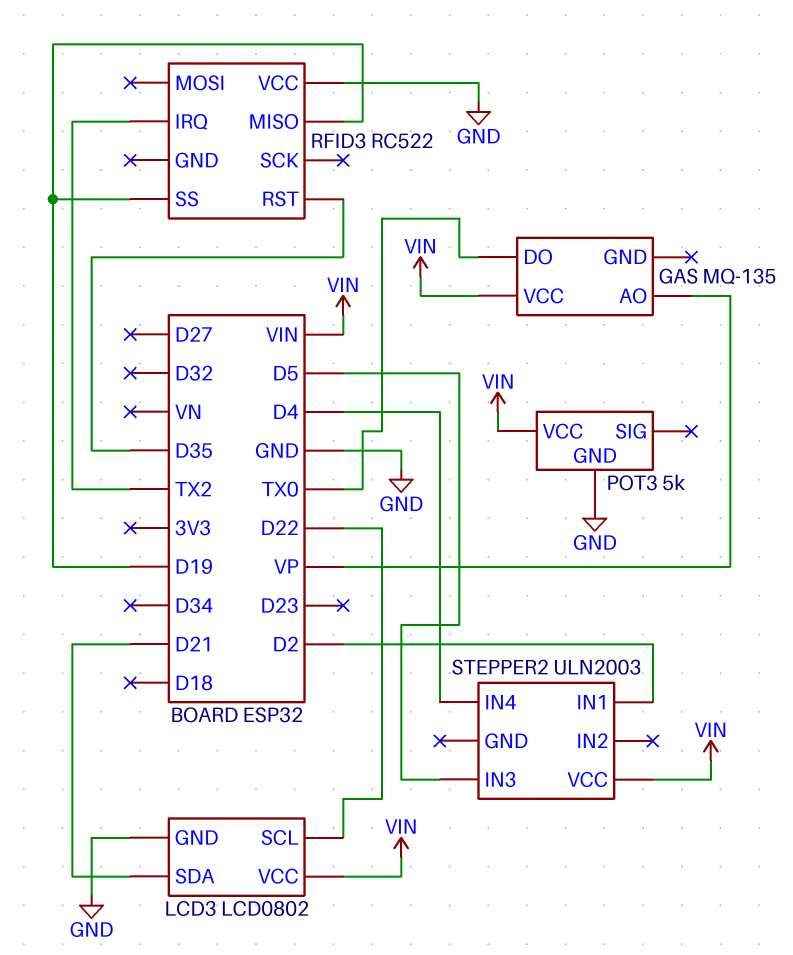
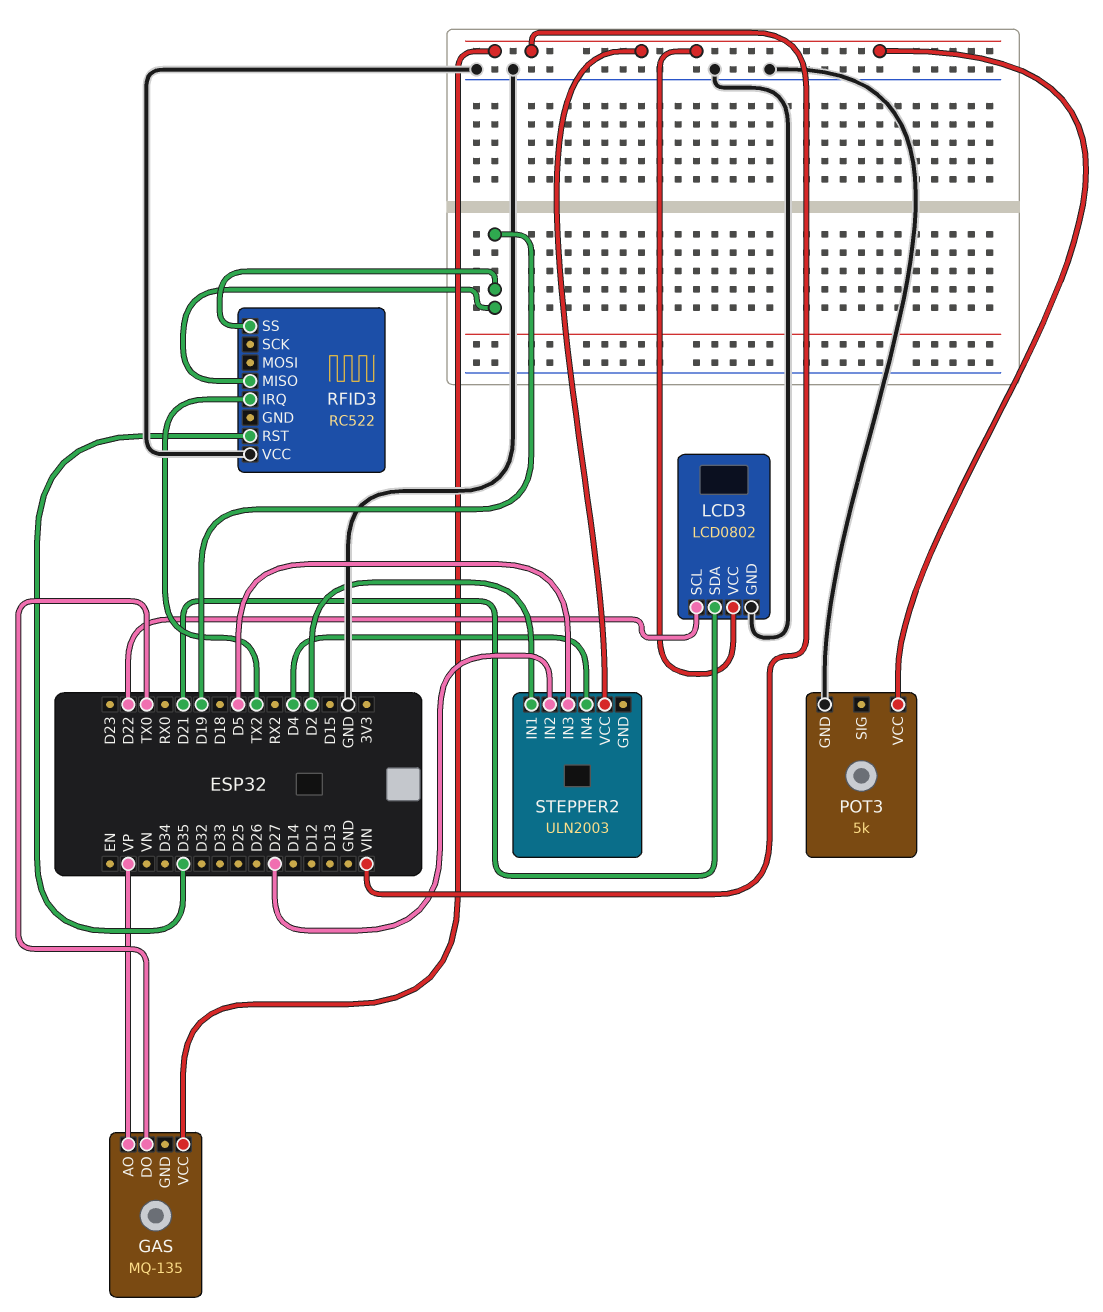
STEPPER2 pin IN2: none -> D27

